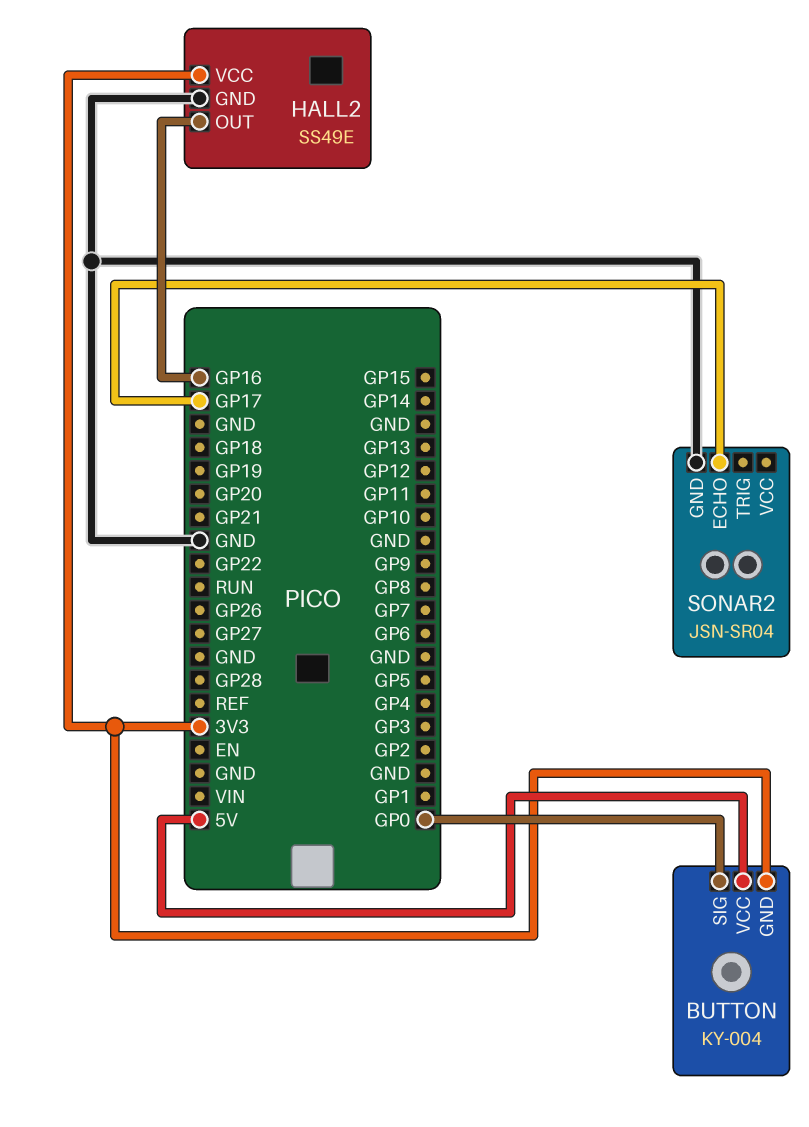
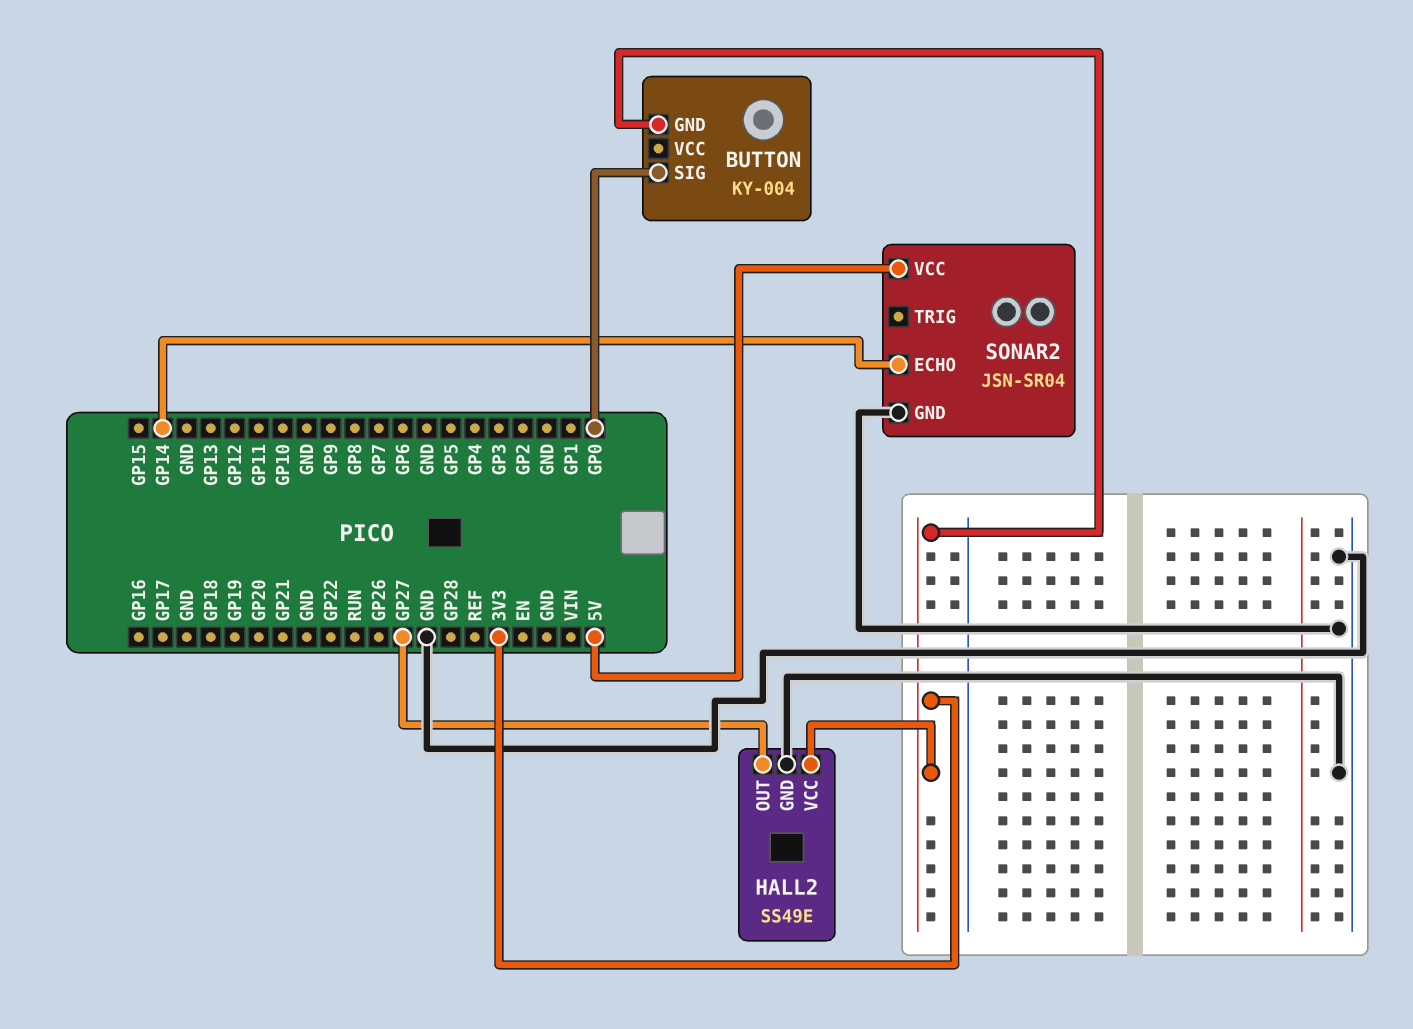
BUTTON pin VCC: 5V -> none
HALL2 pin OUT: GP16 -> GP27
SONAR2 pin ECHO: GP17 -> GP14
SONAR2 pin VCC: none -> 5V

